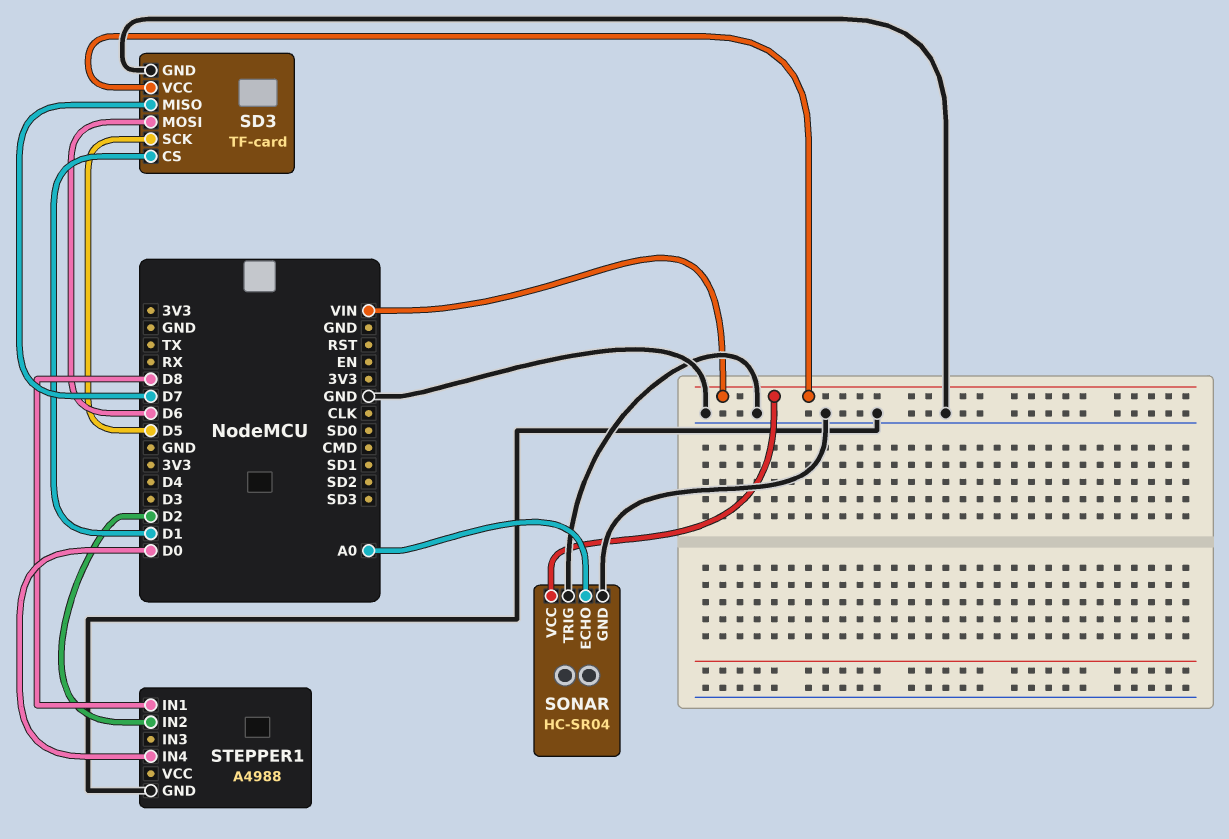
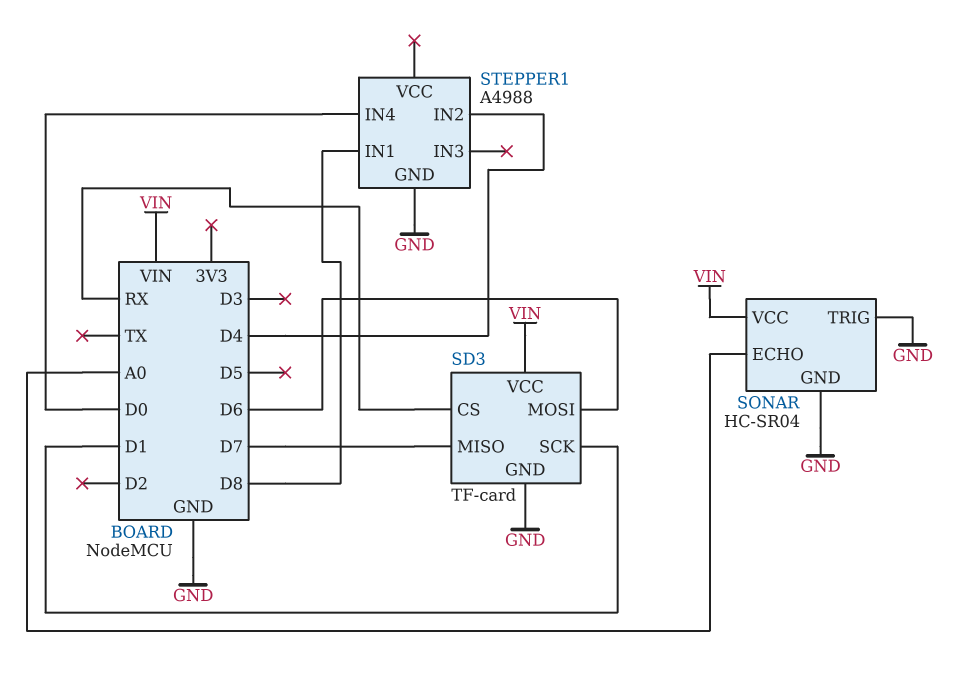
SD3 pin CS: D1 -> RX
SD3 pin SCK: D5 -> D1
STEPPER1 pin IN2: D2 -> D4

